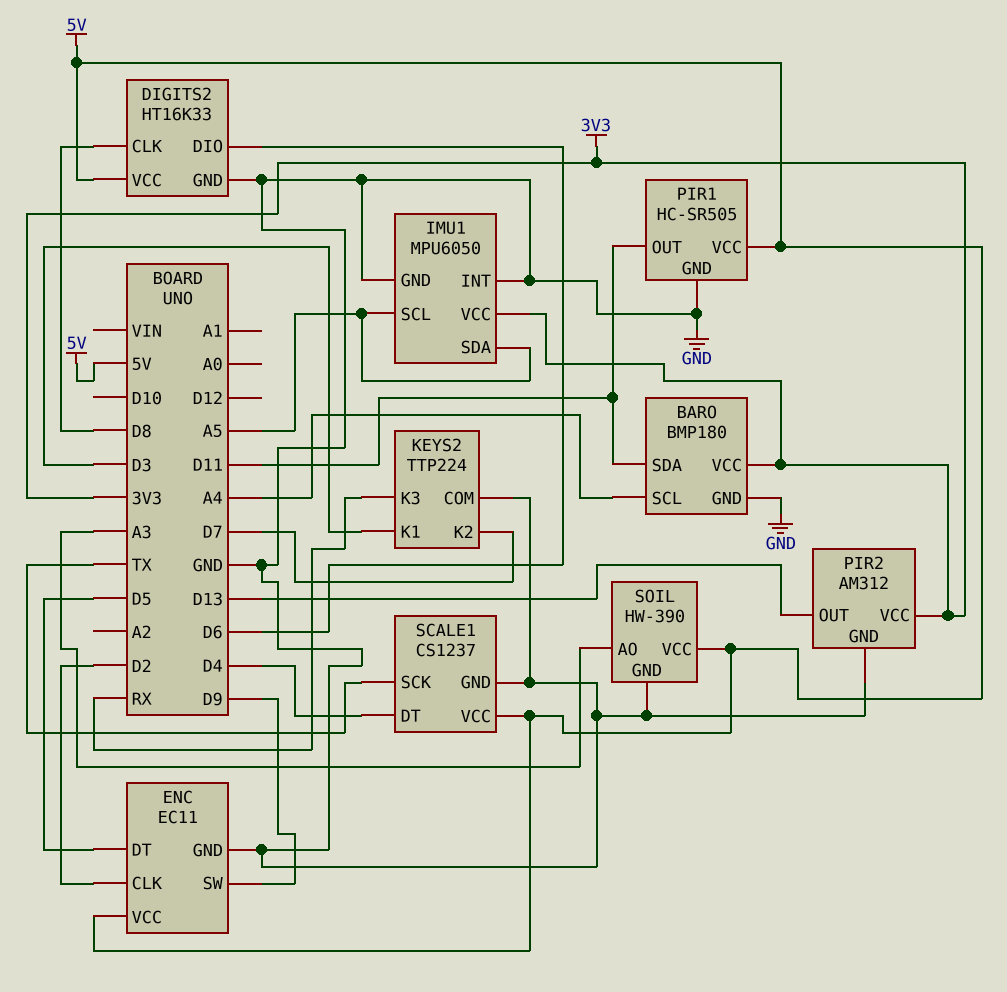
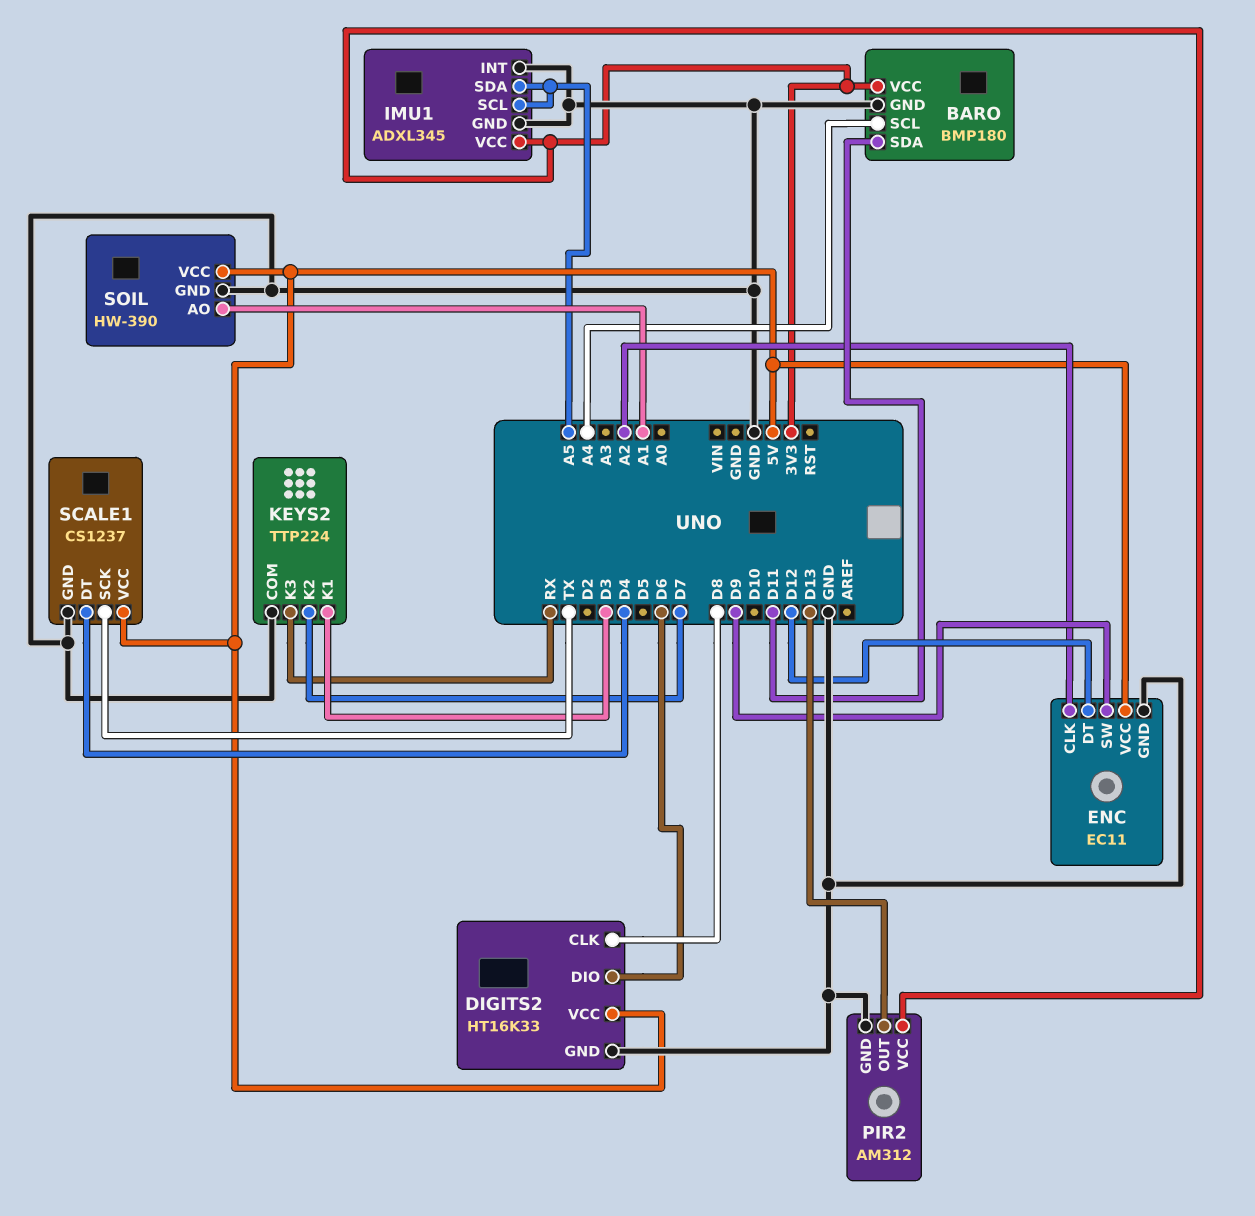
ENC pin CLK: D2 -> A2
ENC pin DT: D5 -> D12
IMU1: MPU6050 -> ADXL345
PIR1: HC-SR505 -> none
PIR1 pin GND: GND -> none
PIR1 pin OUT: D11 -> none
PIR1 pin VCC: 5V -> none
SOIL pin AO: A3 -> A1

